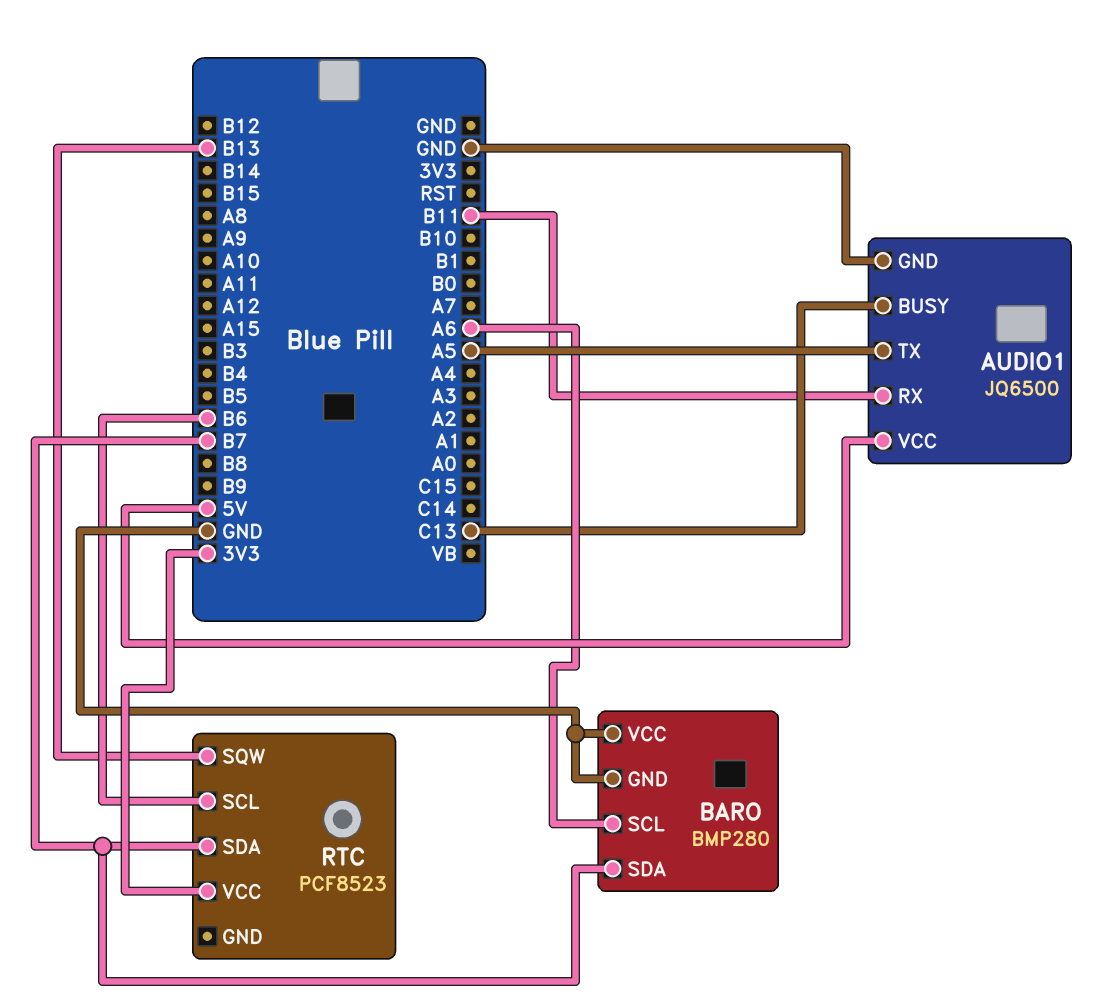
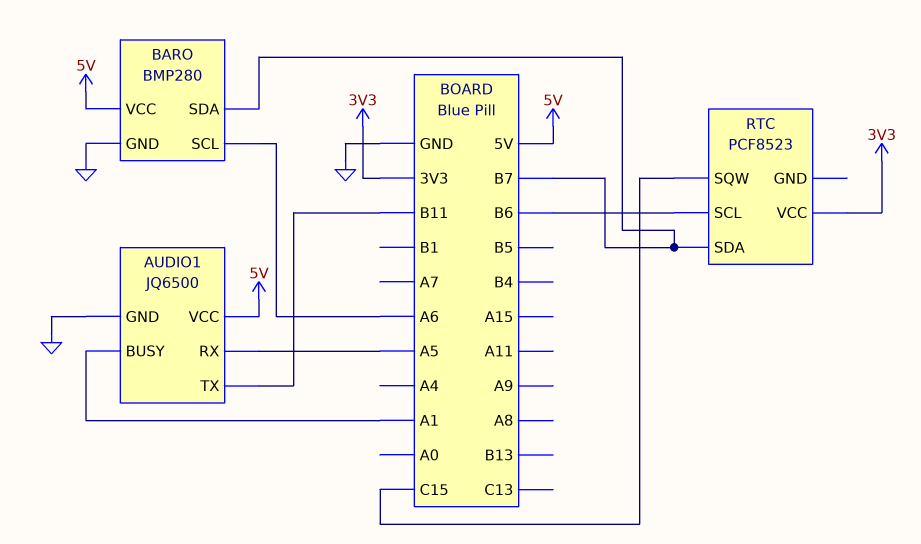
AUDIO1 pin BUSY: C13 -> A1
AUDIO1 pin RX: B11 -> A5
AUDIO1 pin TX: A5 -> B11
BARO pin VCC: GND -> 5V
RTC pin SQW: B13 -> C15

